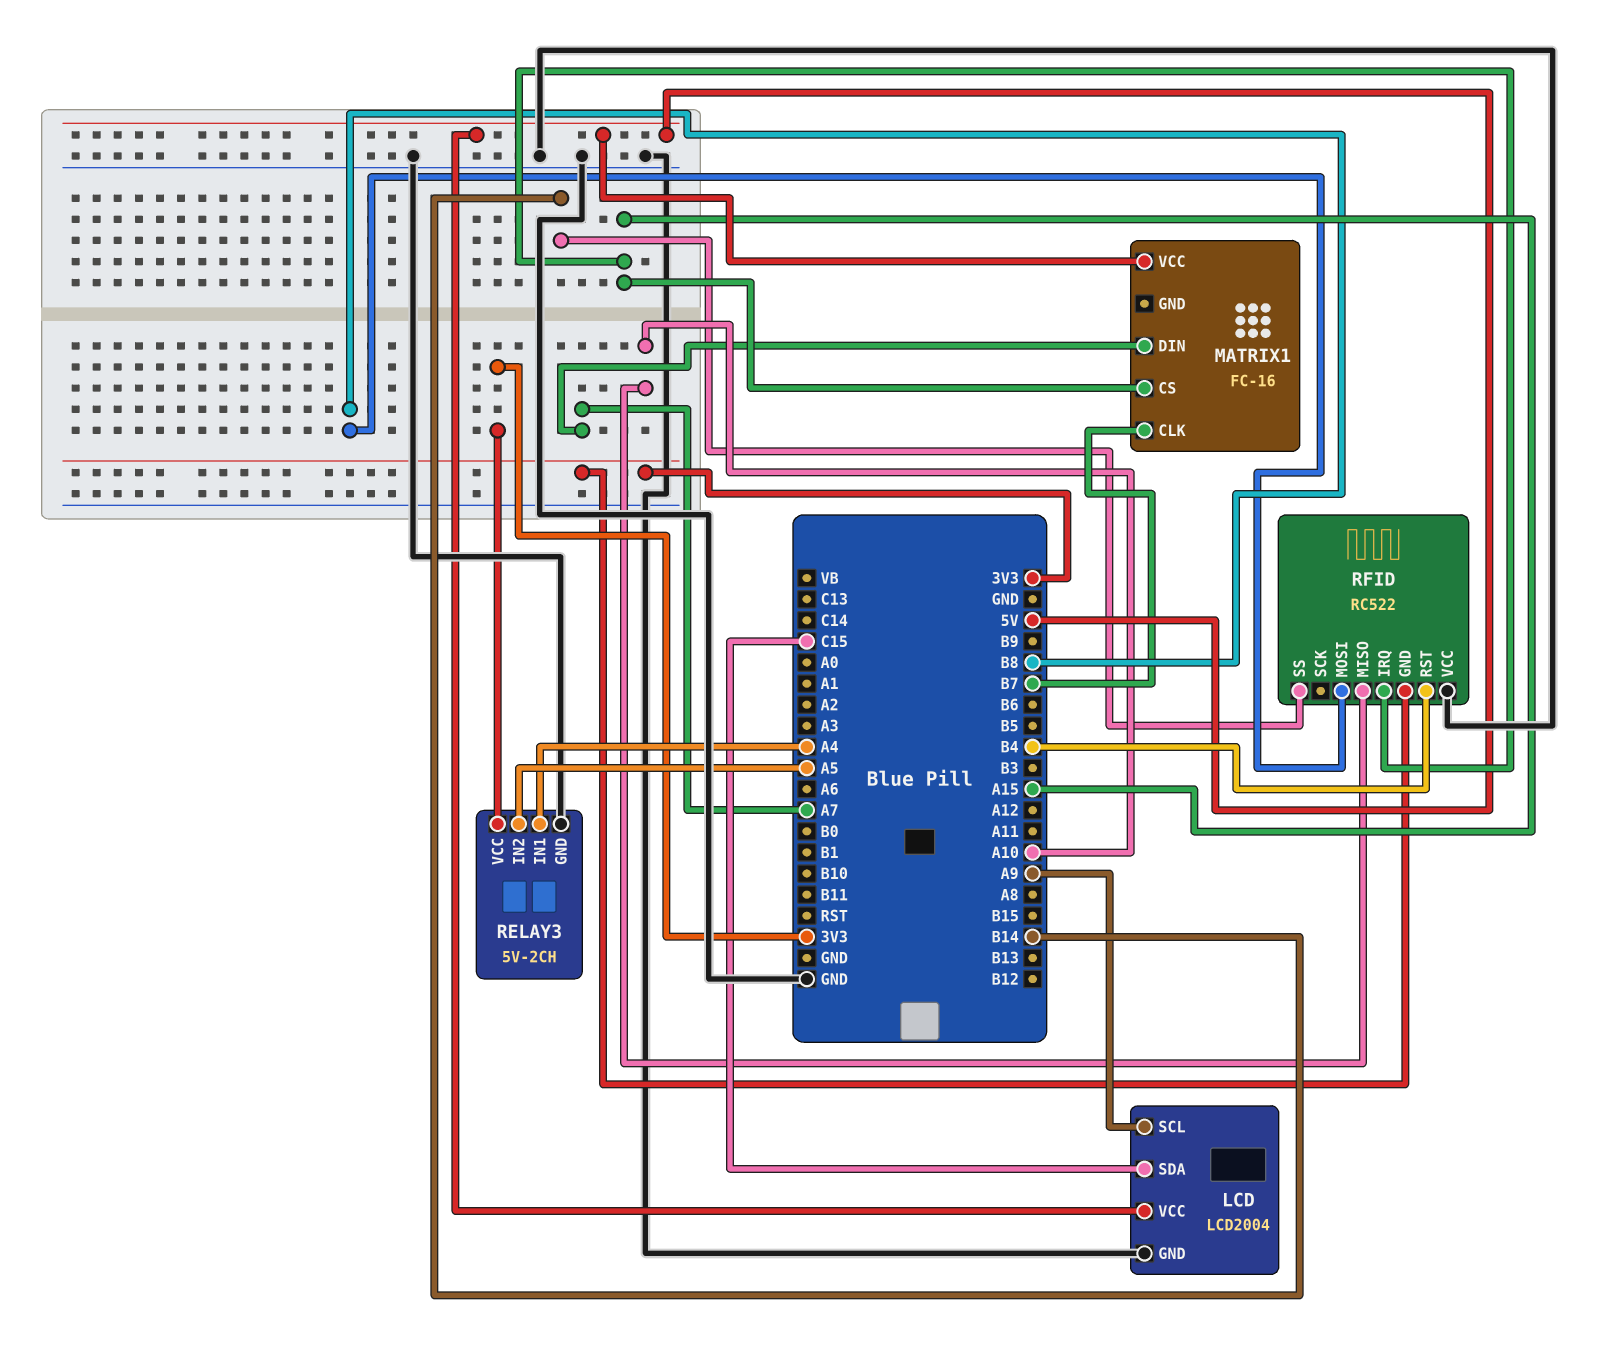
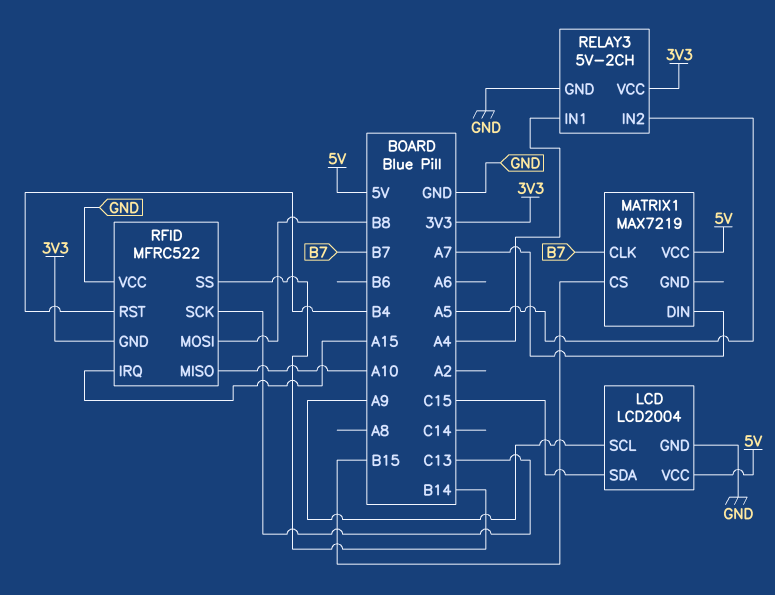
MATRIX1: FC-16 -> MAX7219
MATRIX1 pin CS: A15 -> B15
RFID: RC522 -> MFRC522
RFID pin SCK: none -> C13

